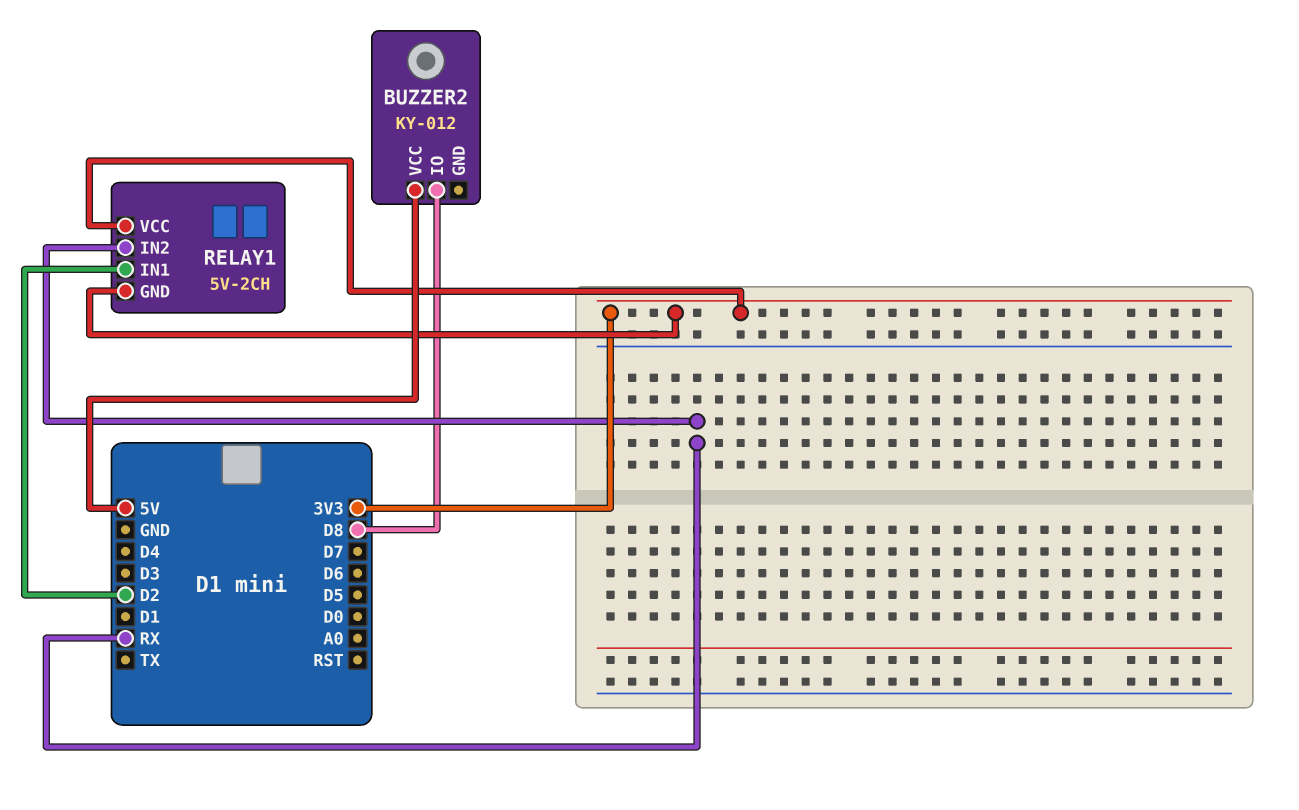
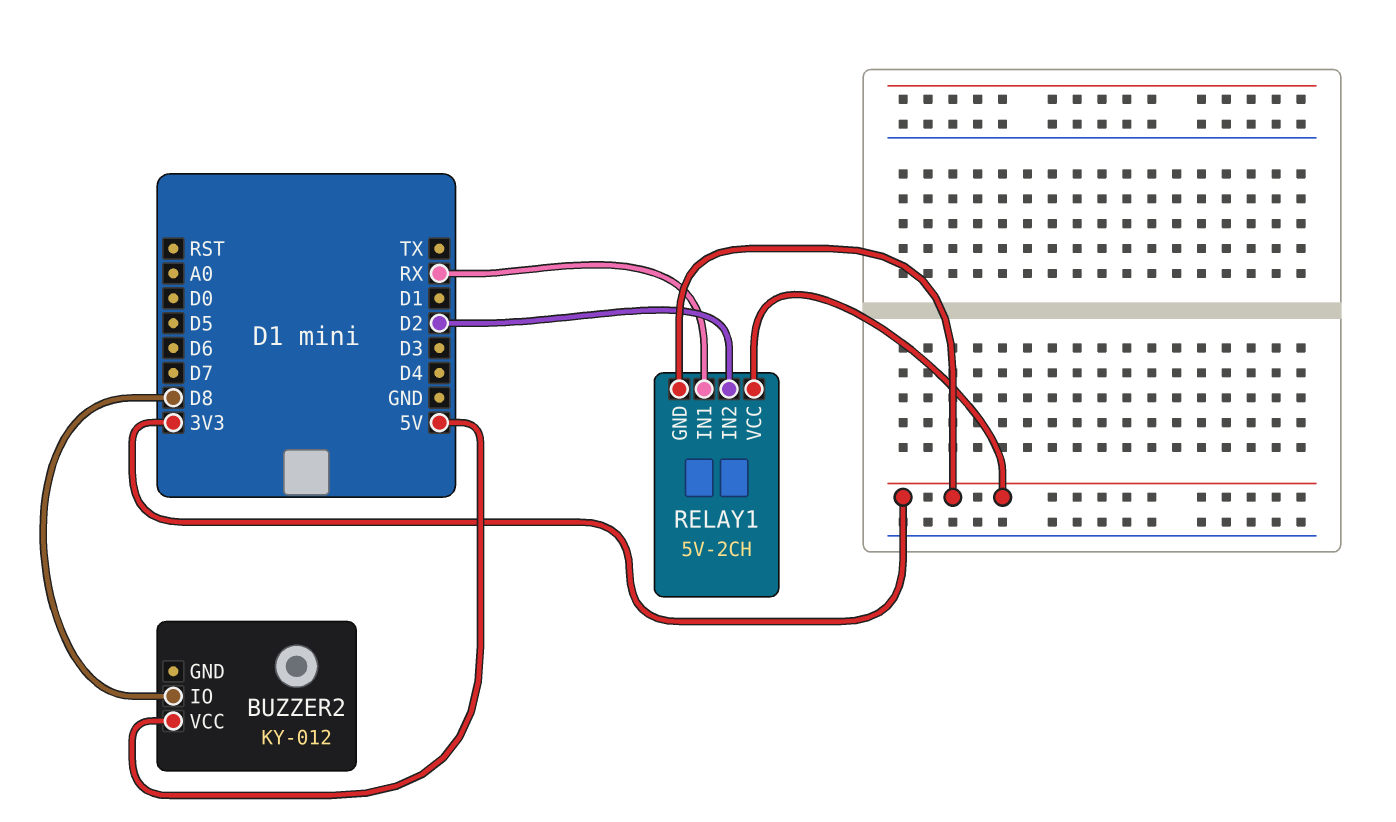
RELAY1 pin IN1: D2 -> RX
RELAY1 pin IN2: RX -> D2

